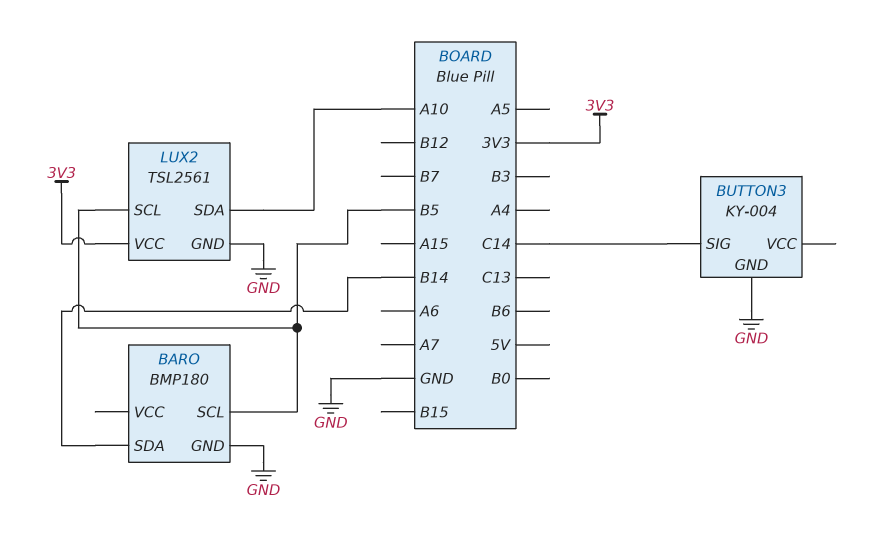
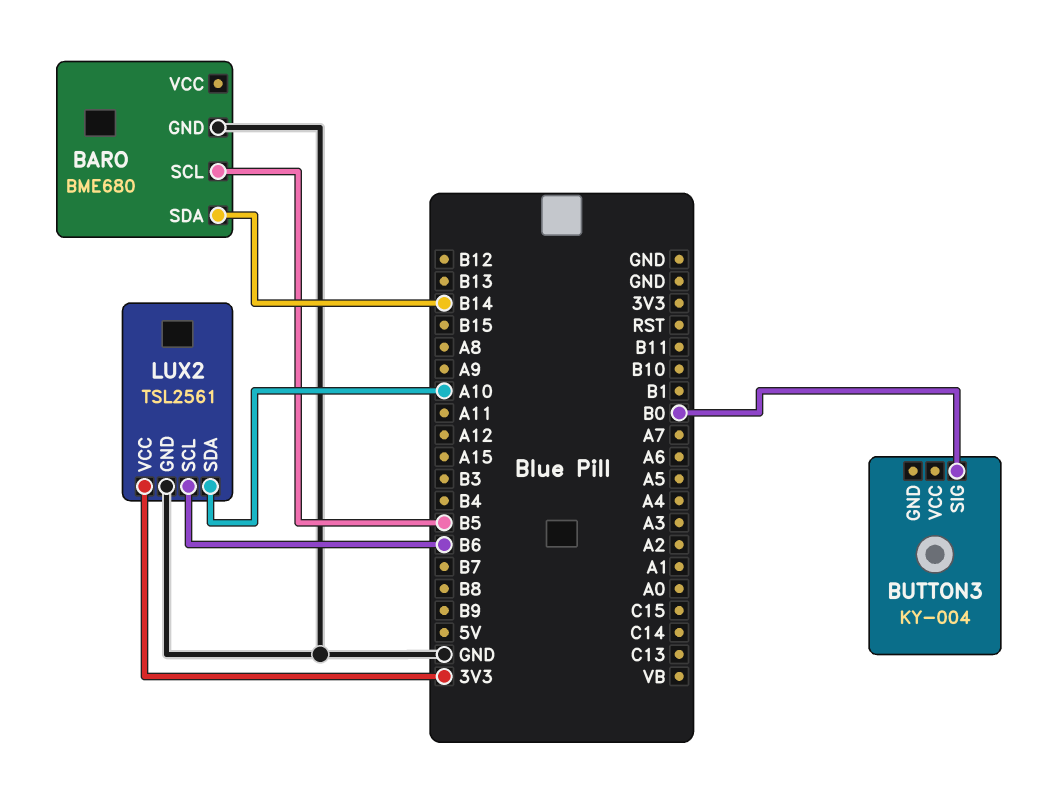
BARO: BMP180 -> BME680
BUTTON3 pin GND: GND -> none
BUTTON3 pin SIG: C14 -> B0
LUX2 pin SCL: B5 -> B6

